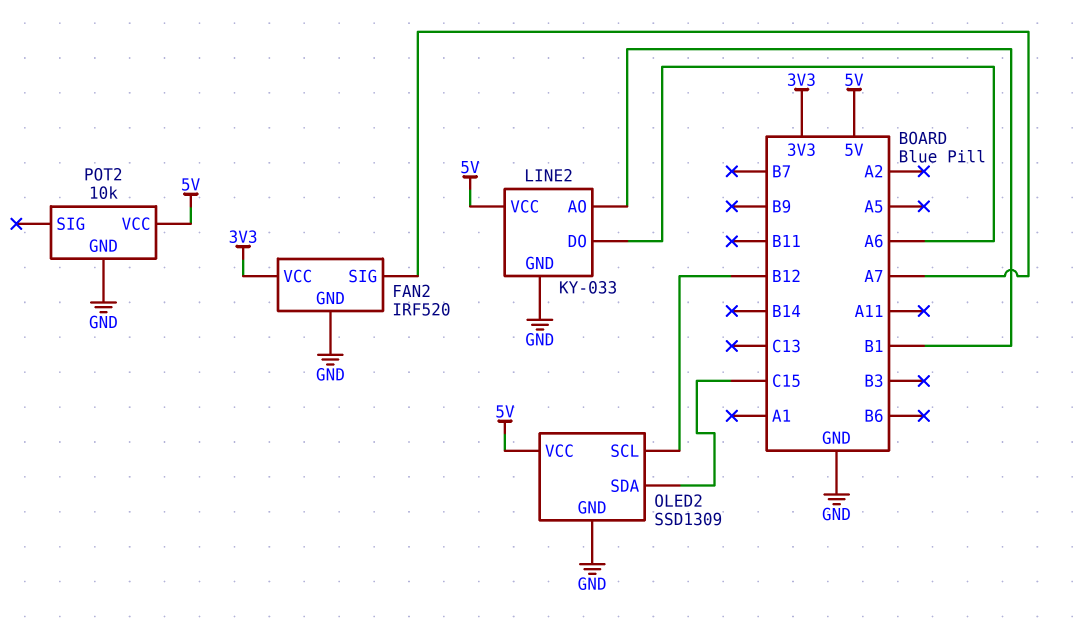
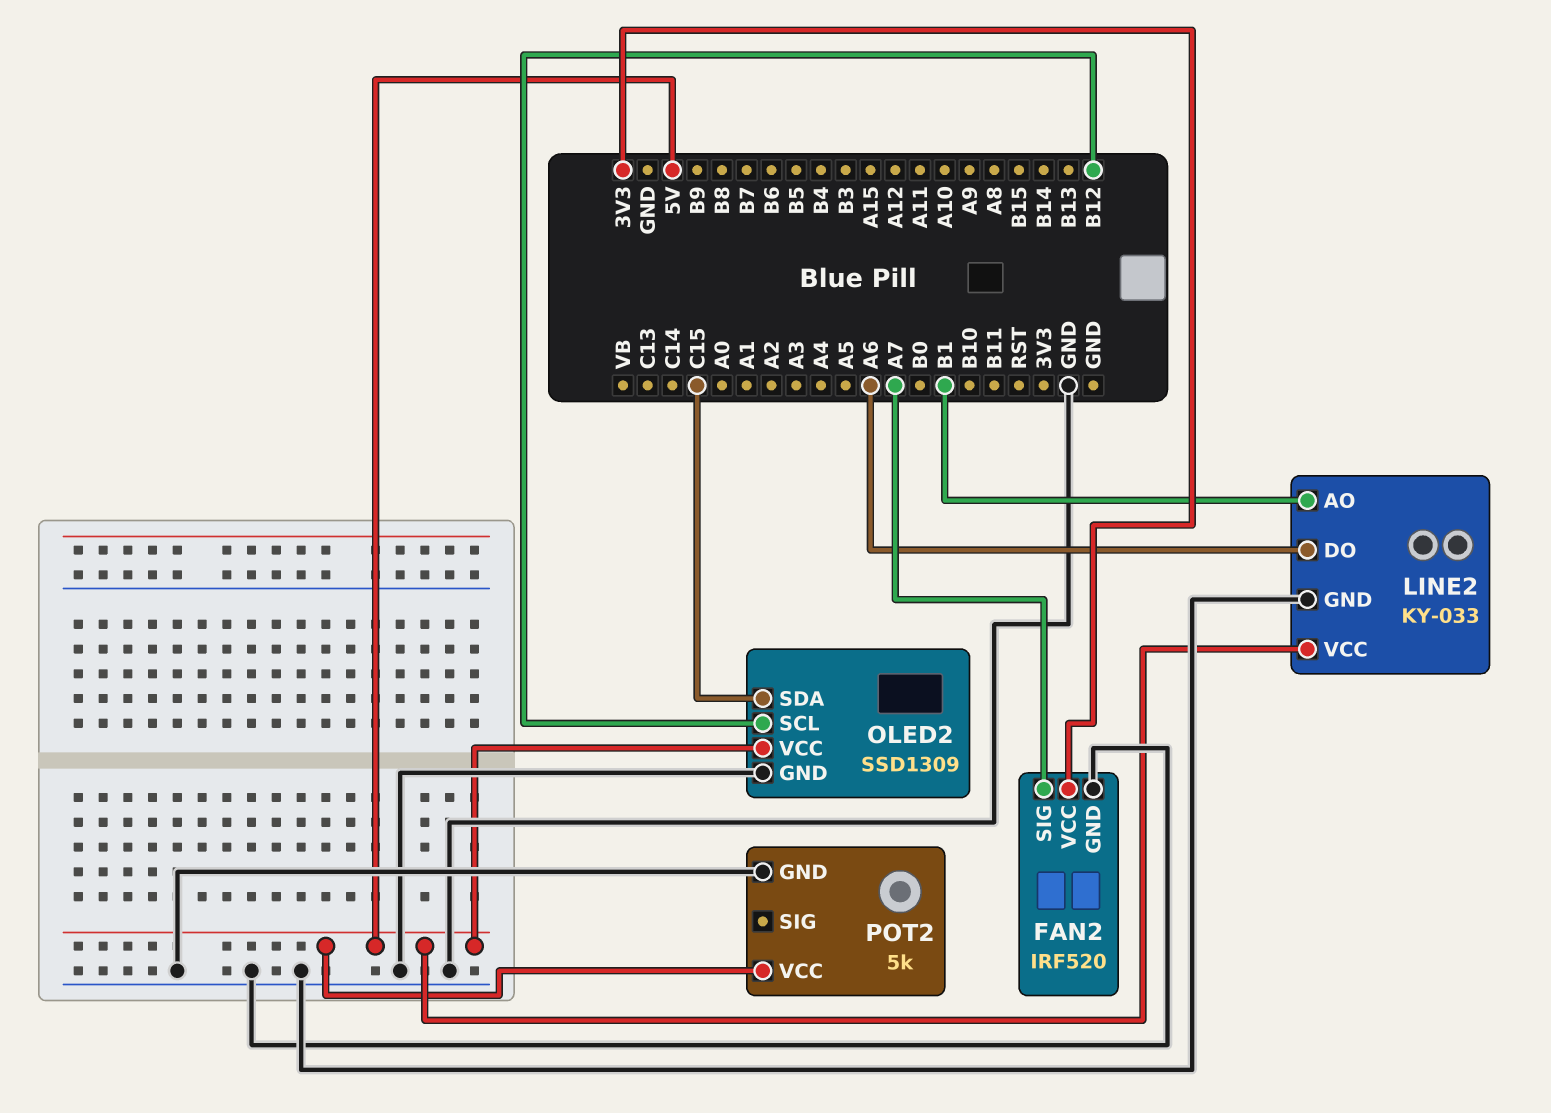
POT2: 10k -> 5k

